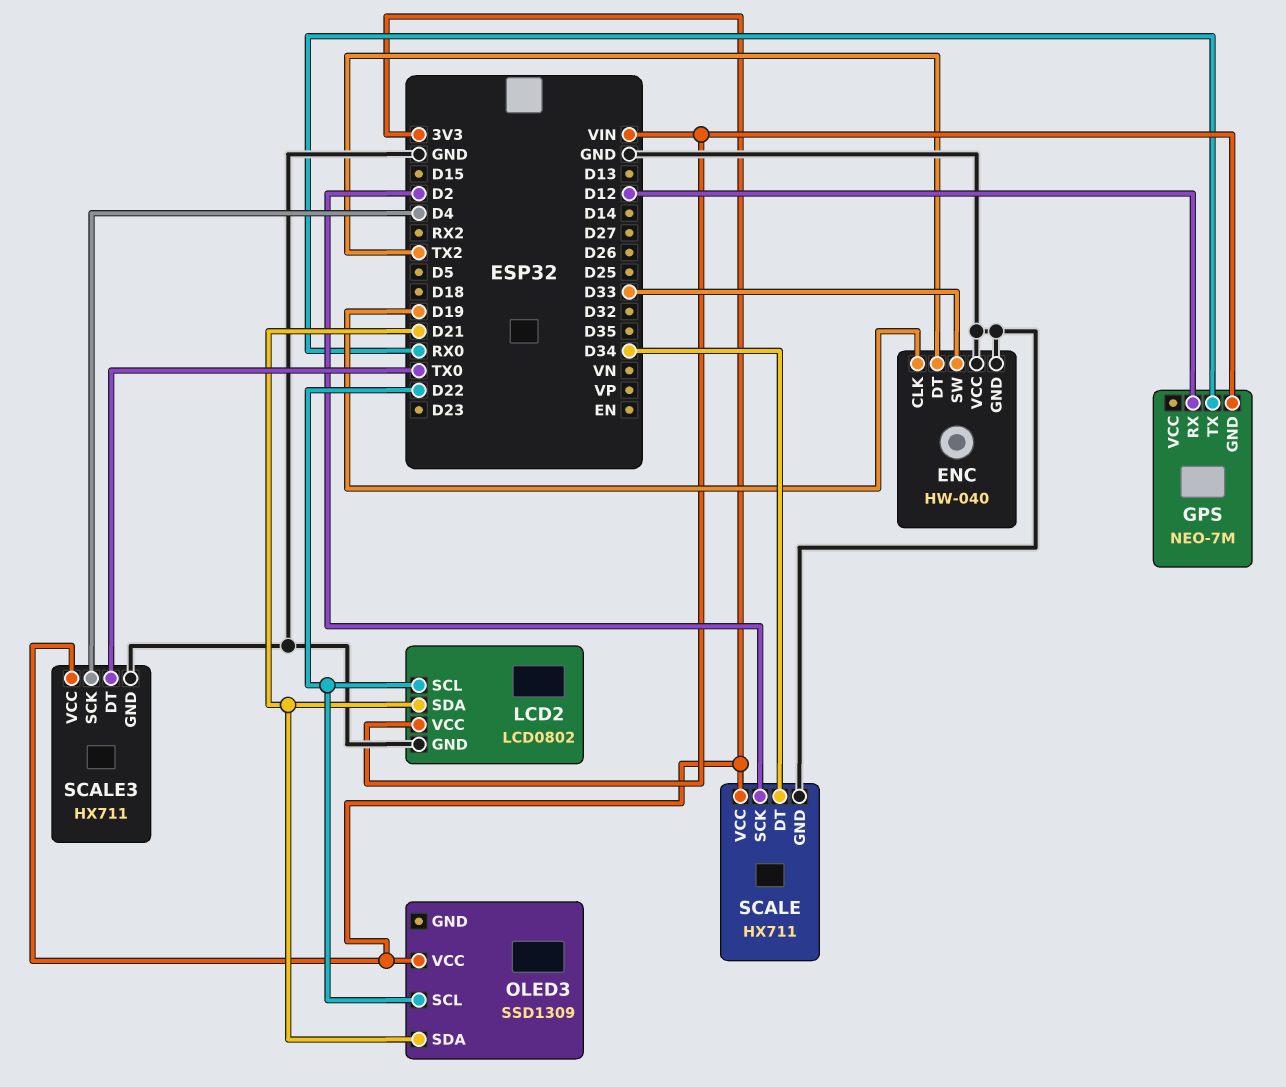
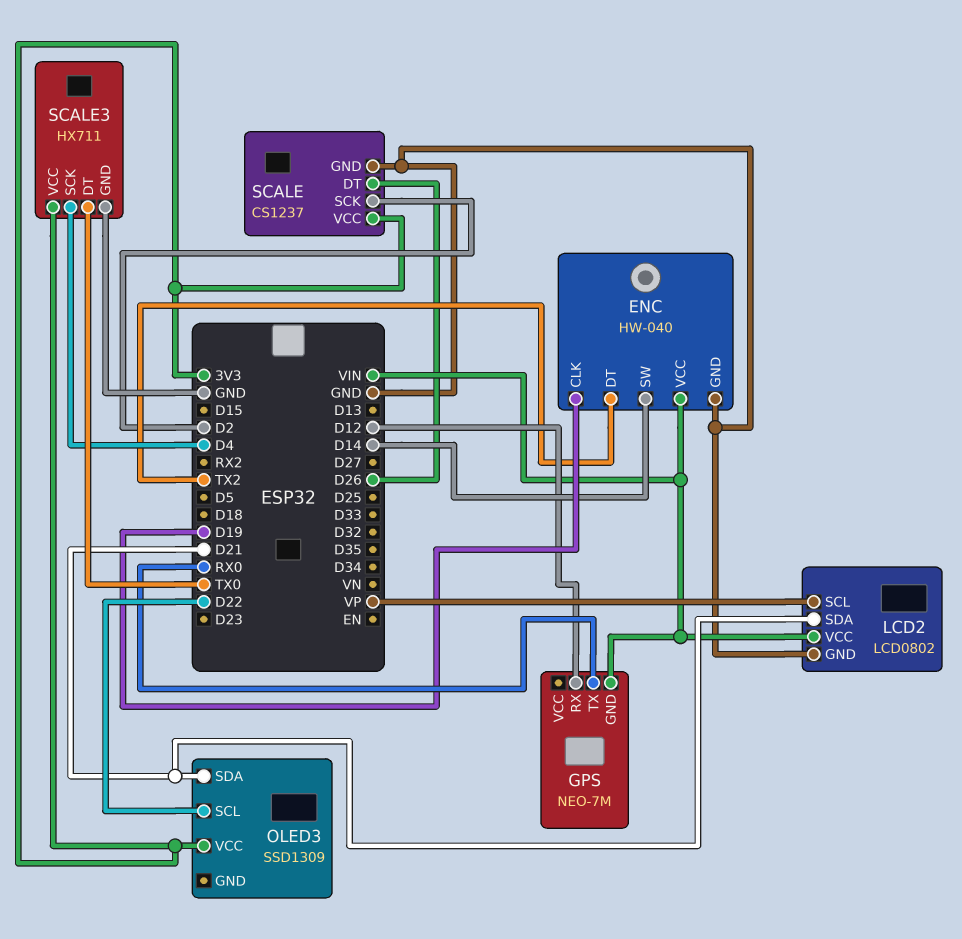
ENC pin SW: D33 -> D14
ENC pin VCC: GND -> VIN
LCD2 pin SCL: D22 -> VP
SCALE: HX711 -> CS1237
SCALE pin DT: D34 -> D26

